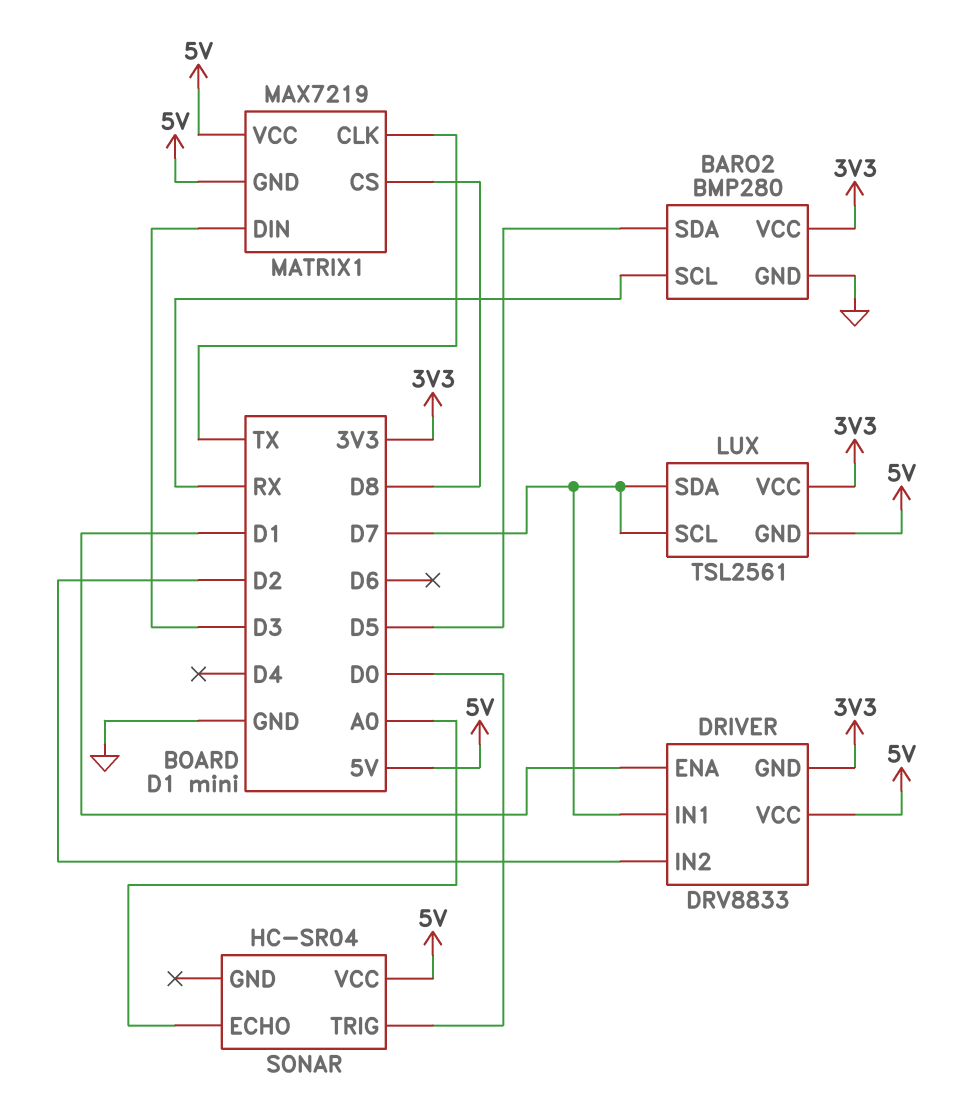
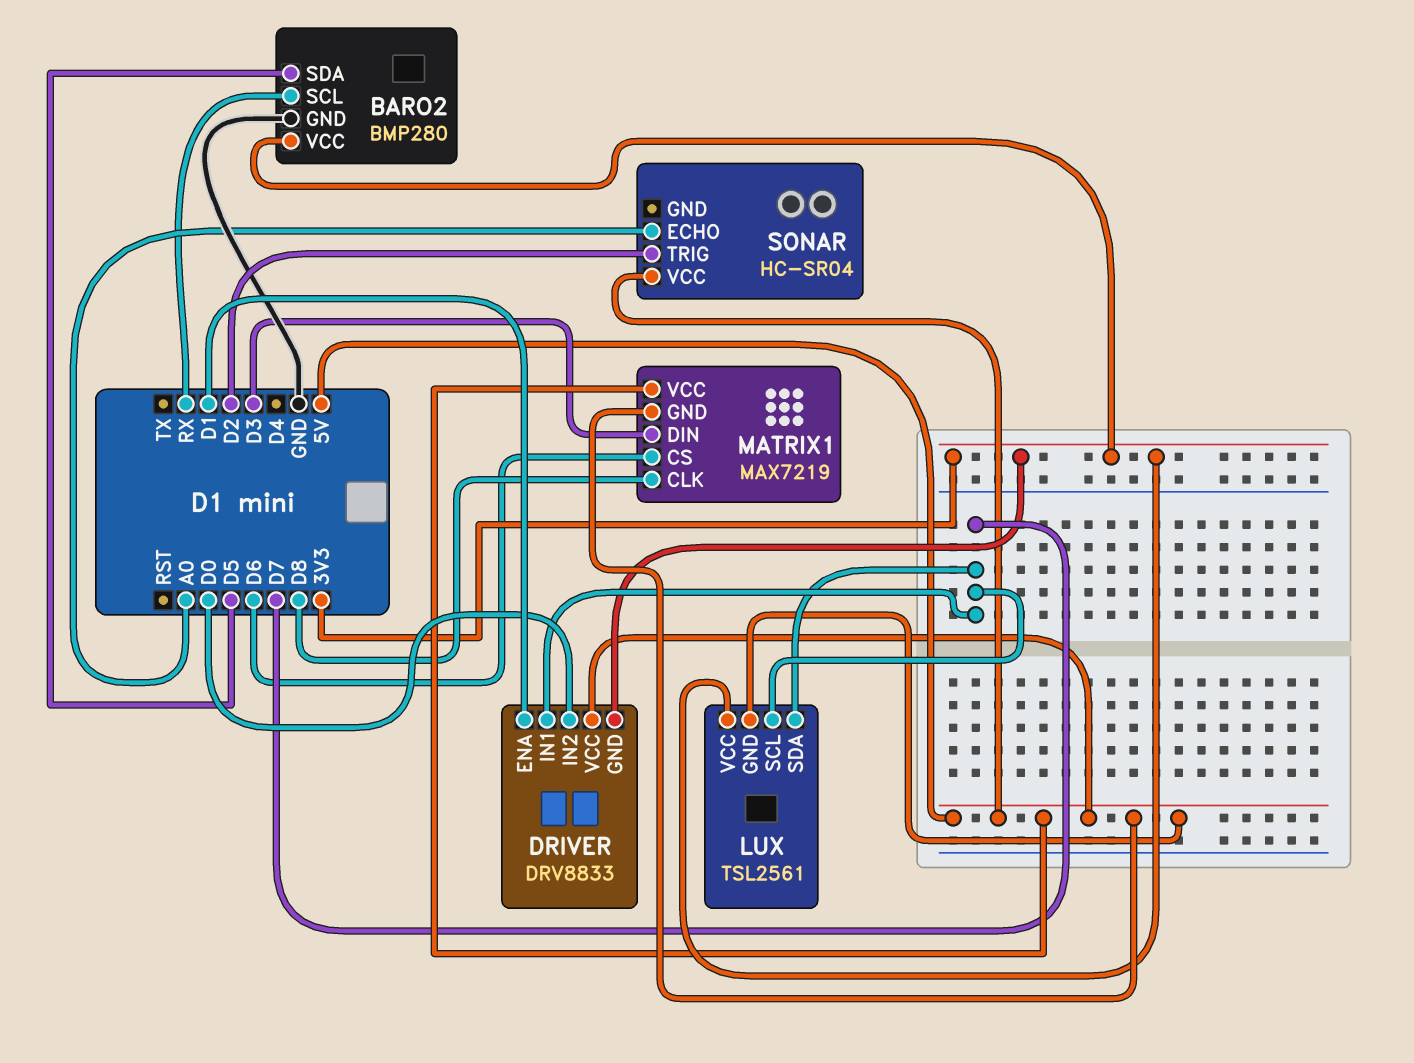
DRIVER pin IN2: D2 -> D0
MATRIX1 pin CLK: TX -> D8
MATRIX1 pin CS: D8 -> D6
SONAR pin TRIG: D0 -> D2

